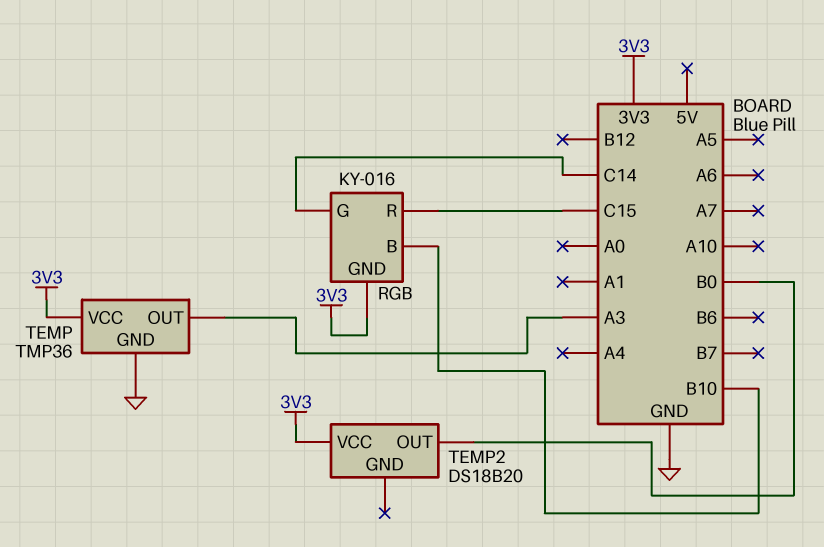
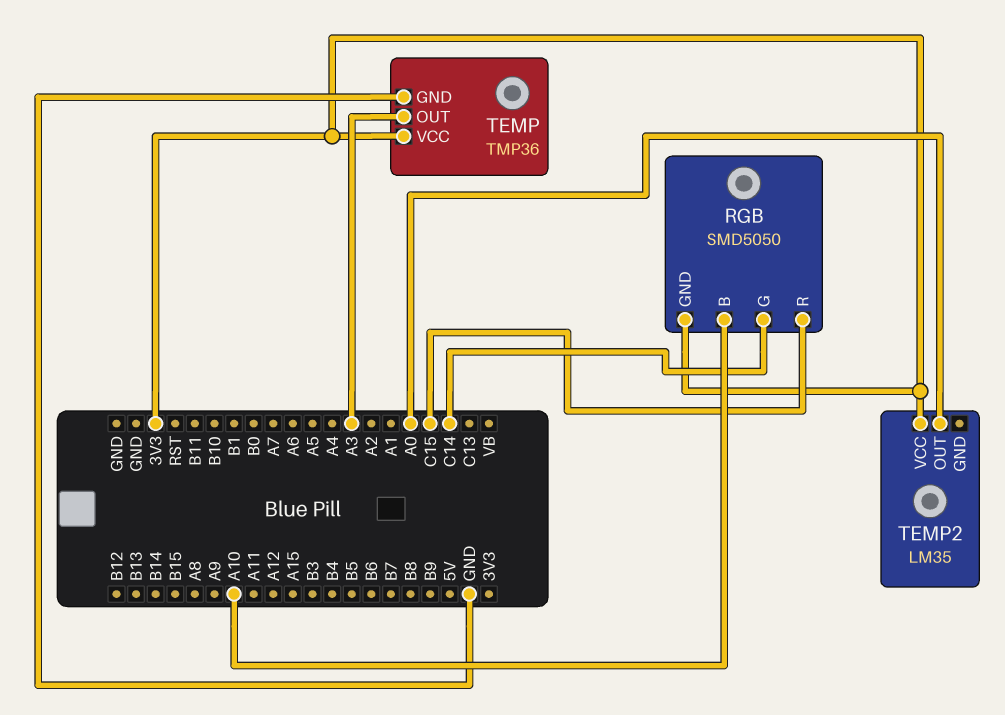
RGB: KY-016 -> SMD5050
RGB pin B: B10 -> A10
TEMP2: DS18B20 -> LM35
TEMP2 pin OUT: B0 -> A0

